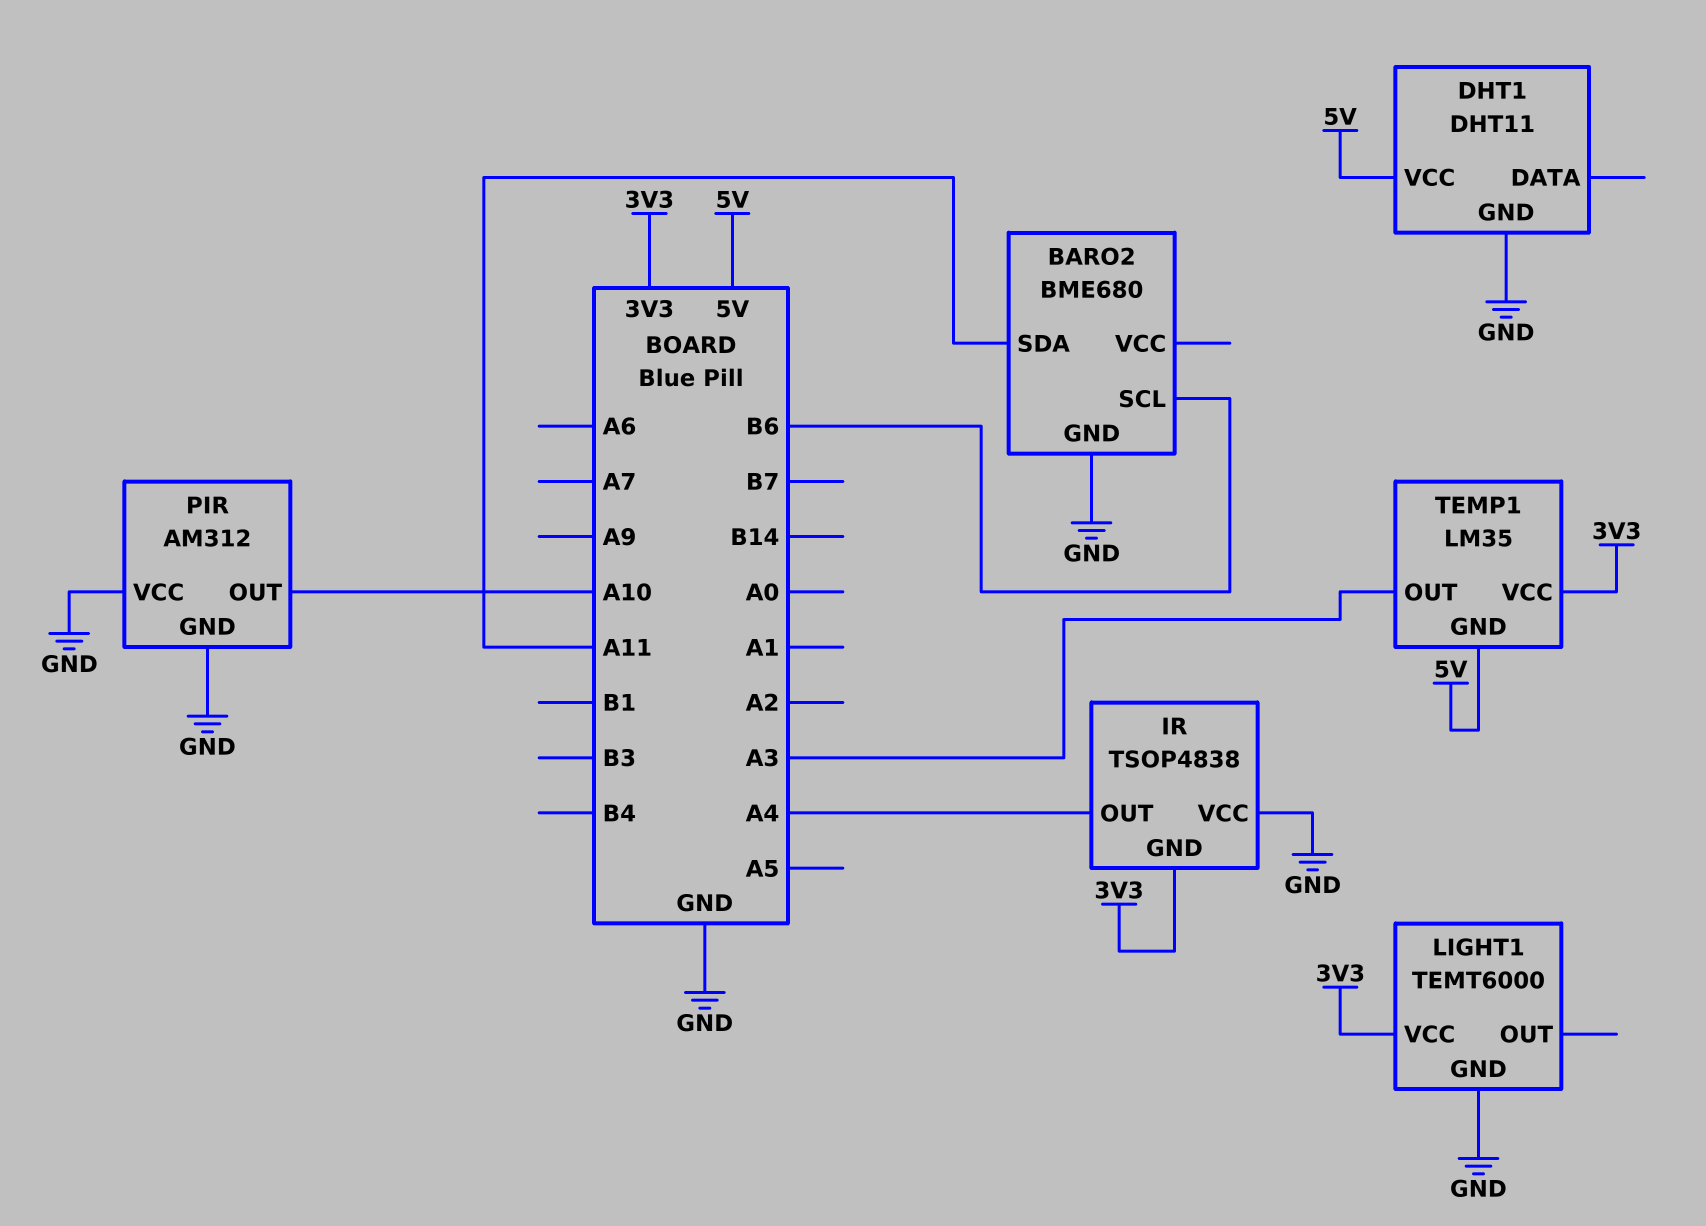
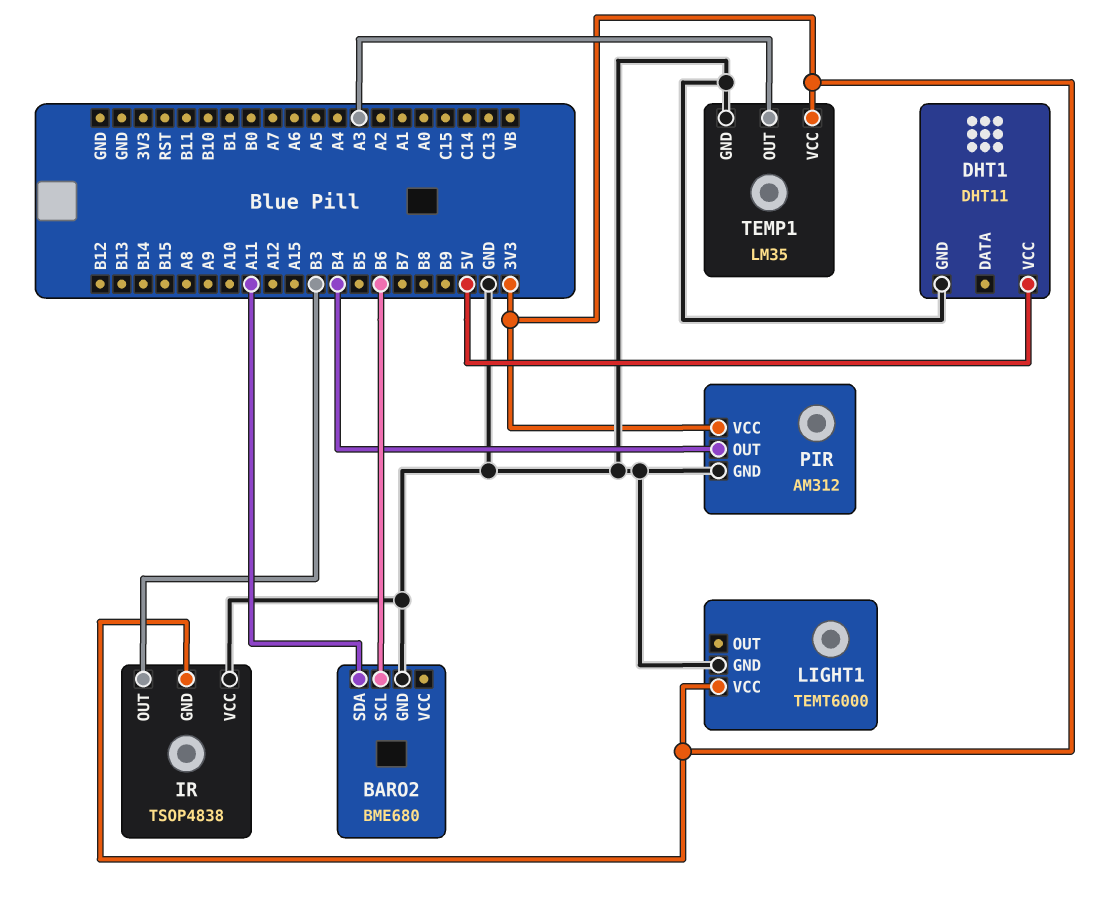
IR pin OUT: A4 -> B3
PIR pin OUT: A10 -> B4
PIR pin VCC: GND -> 3V3
TEMP1 pin GND: 5V -> GND

